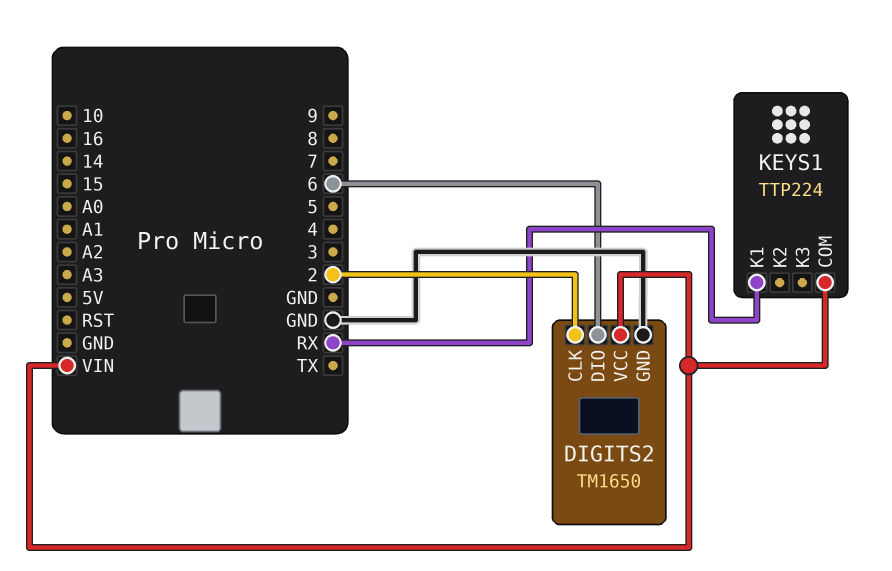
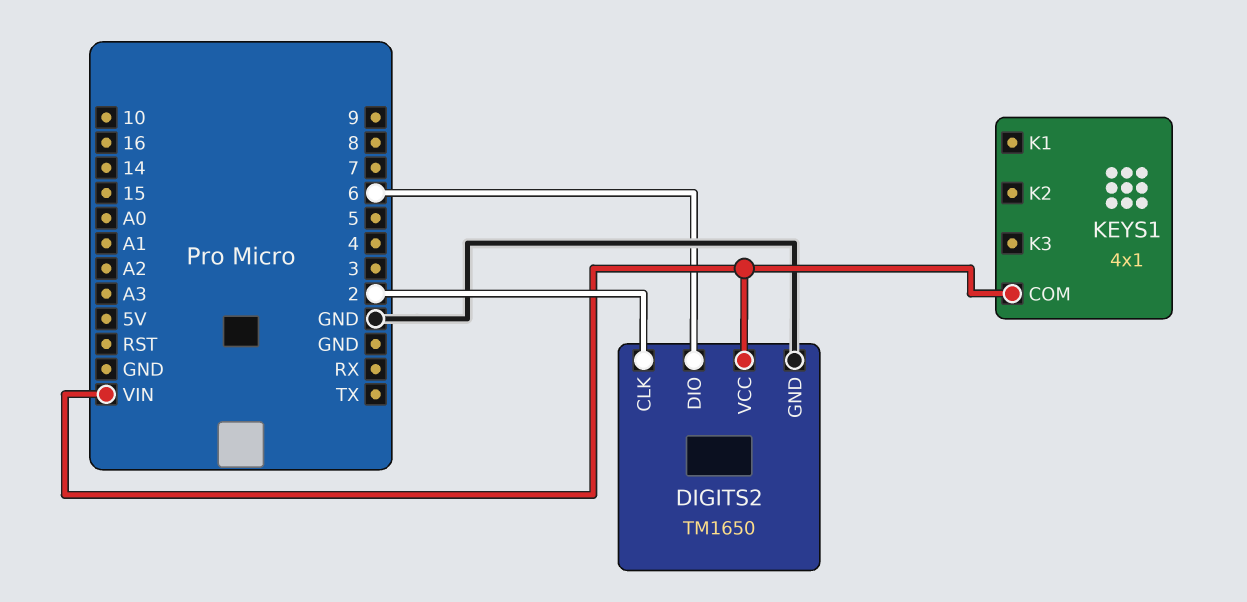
KEYS1: TTP224 -> 4x1
KEYS1 pin K1: RX -> none

